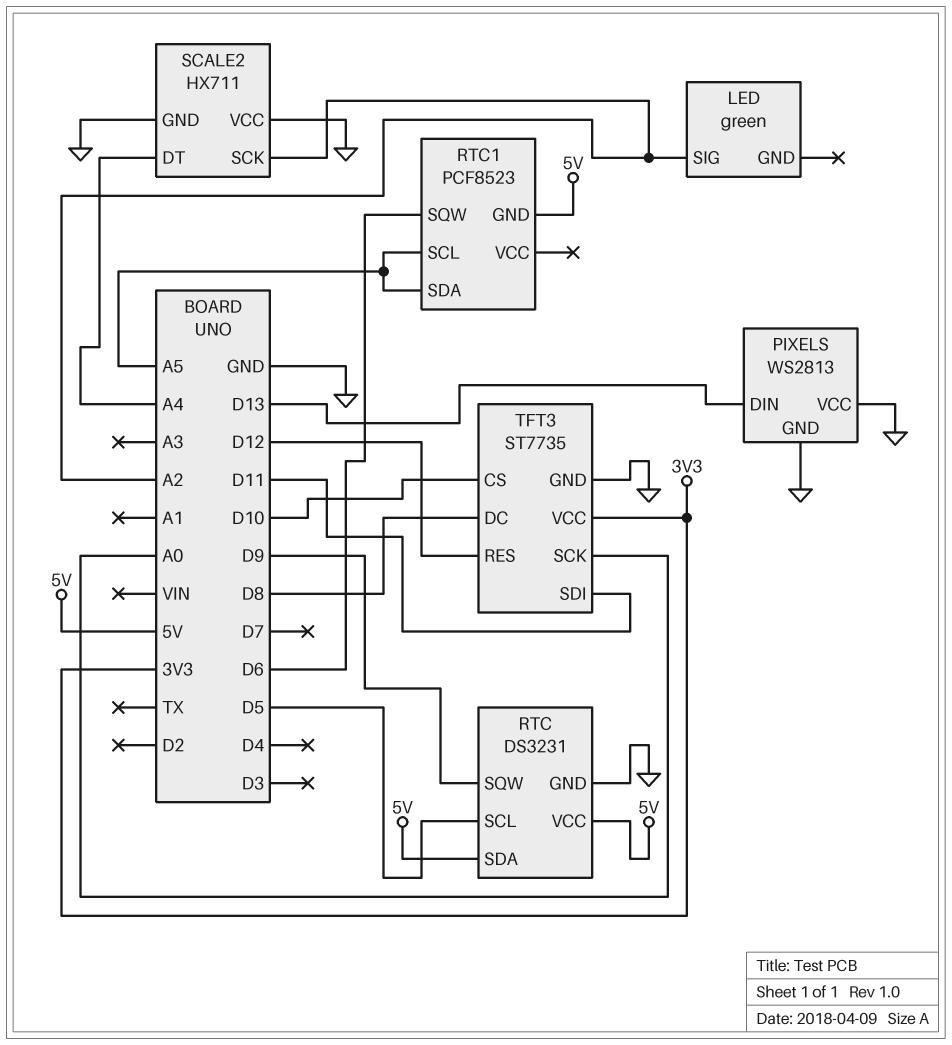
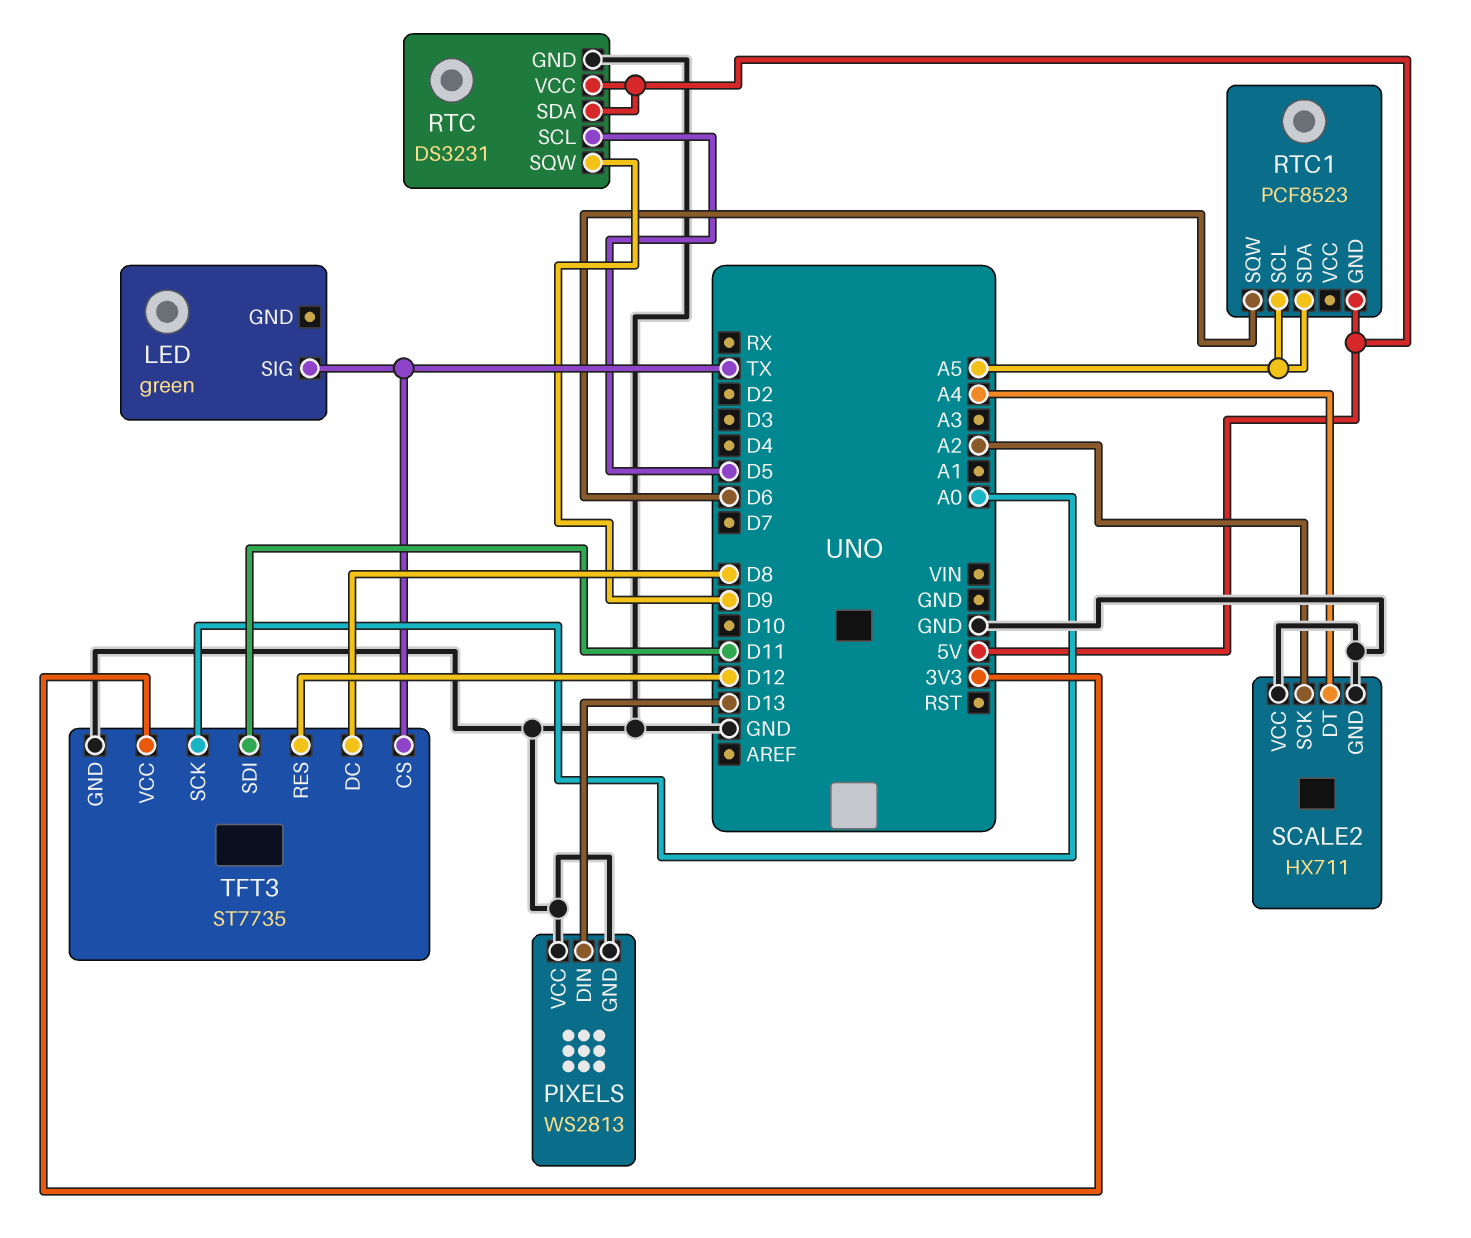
LED pin SIG: A2 -> TX
TFT3 pin CS: D10 -> TX

